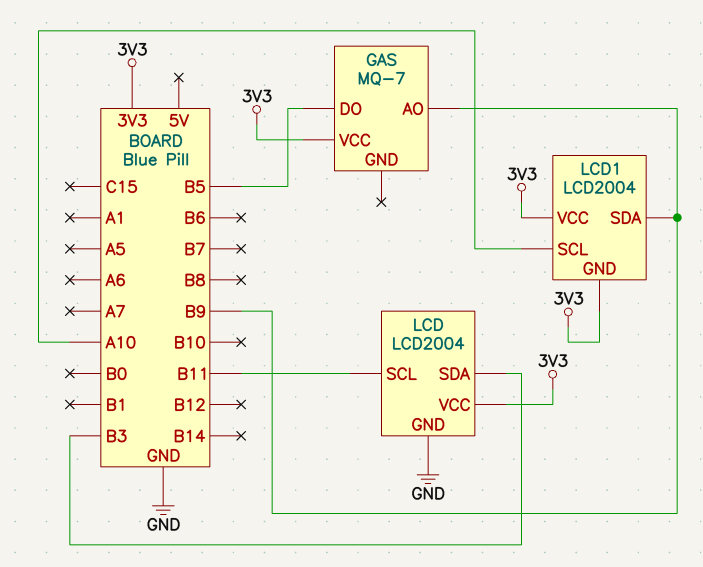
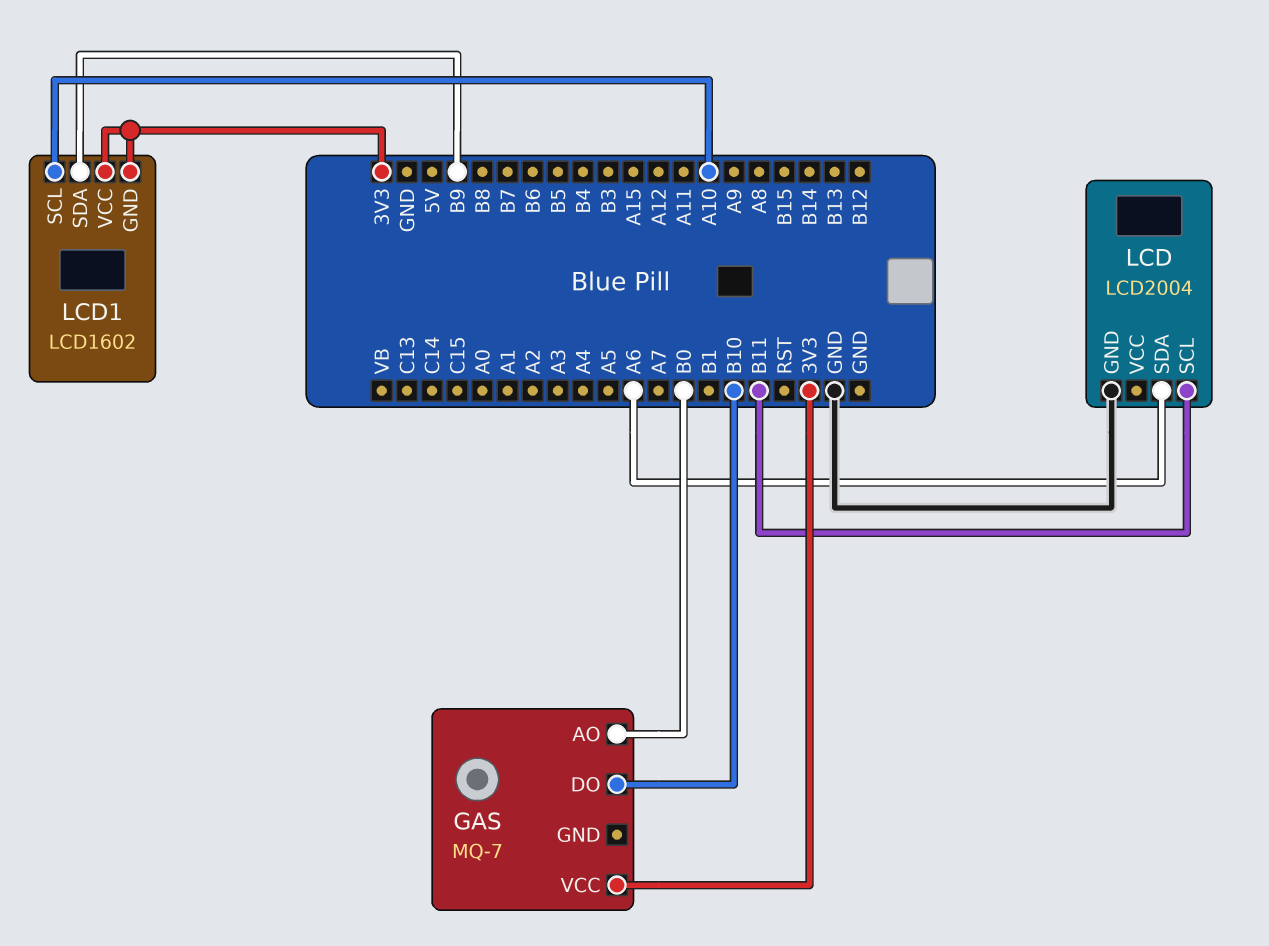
GAS pin AO: B9 -> B0
GAS pin DO: B5 -> B10
LCD pin SDA: B3 -> A6
LCD pin VCC: 3V3 -> none
LCD1: LCD2004 -> LCD1602

